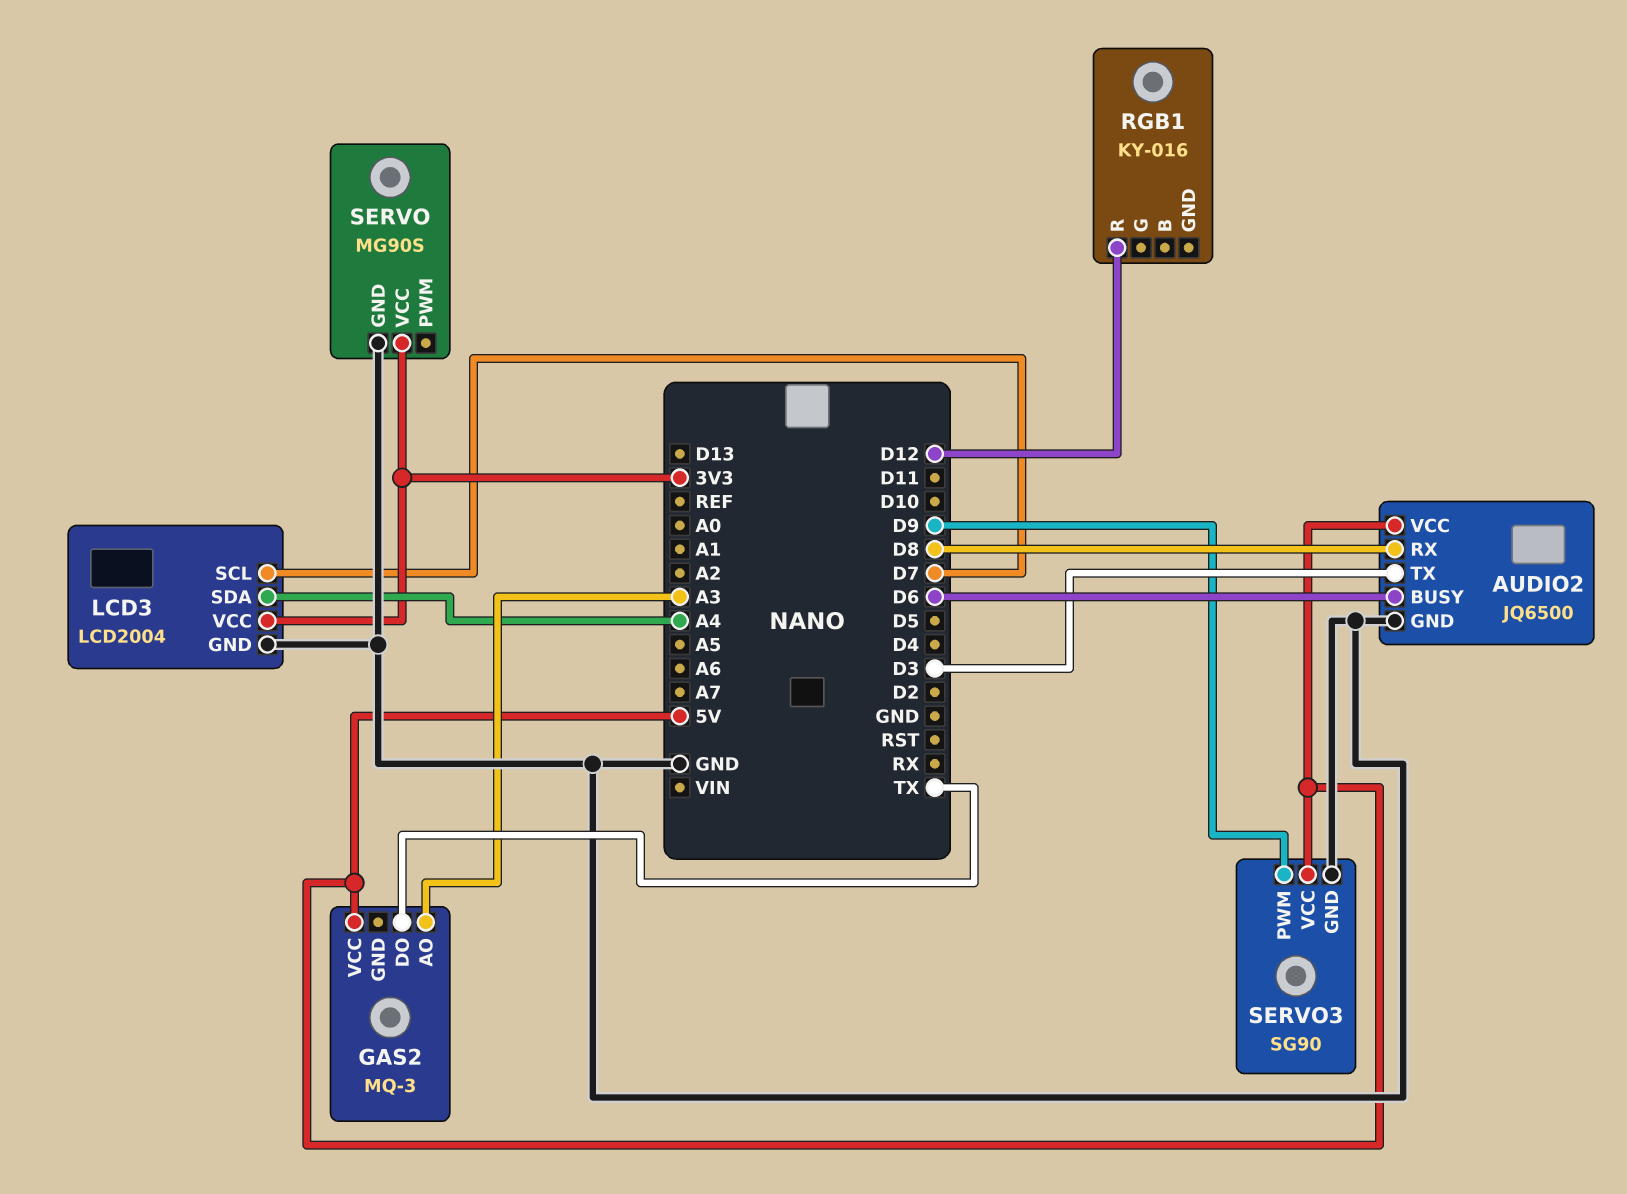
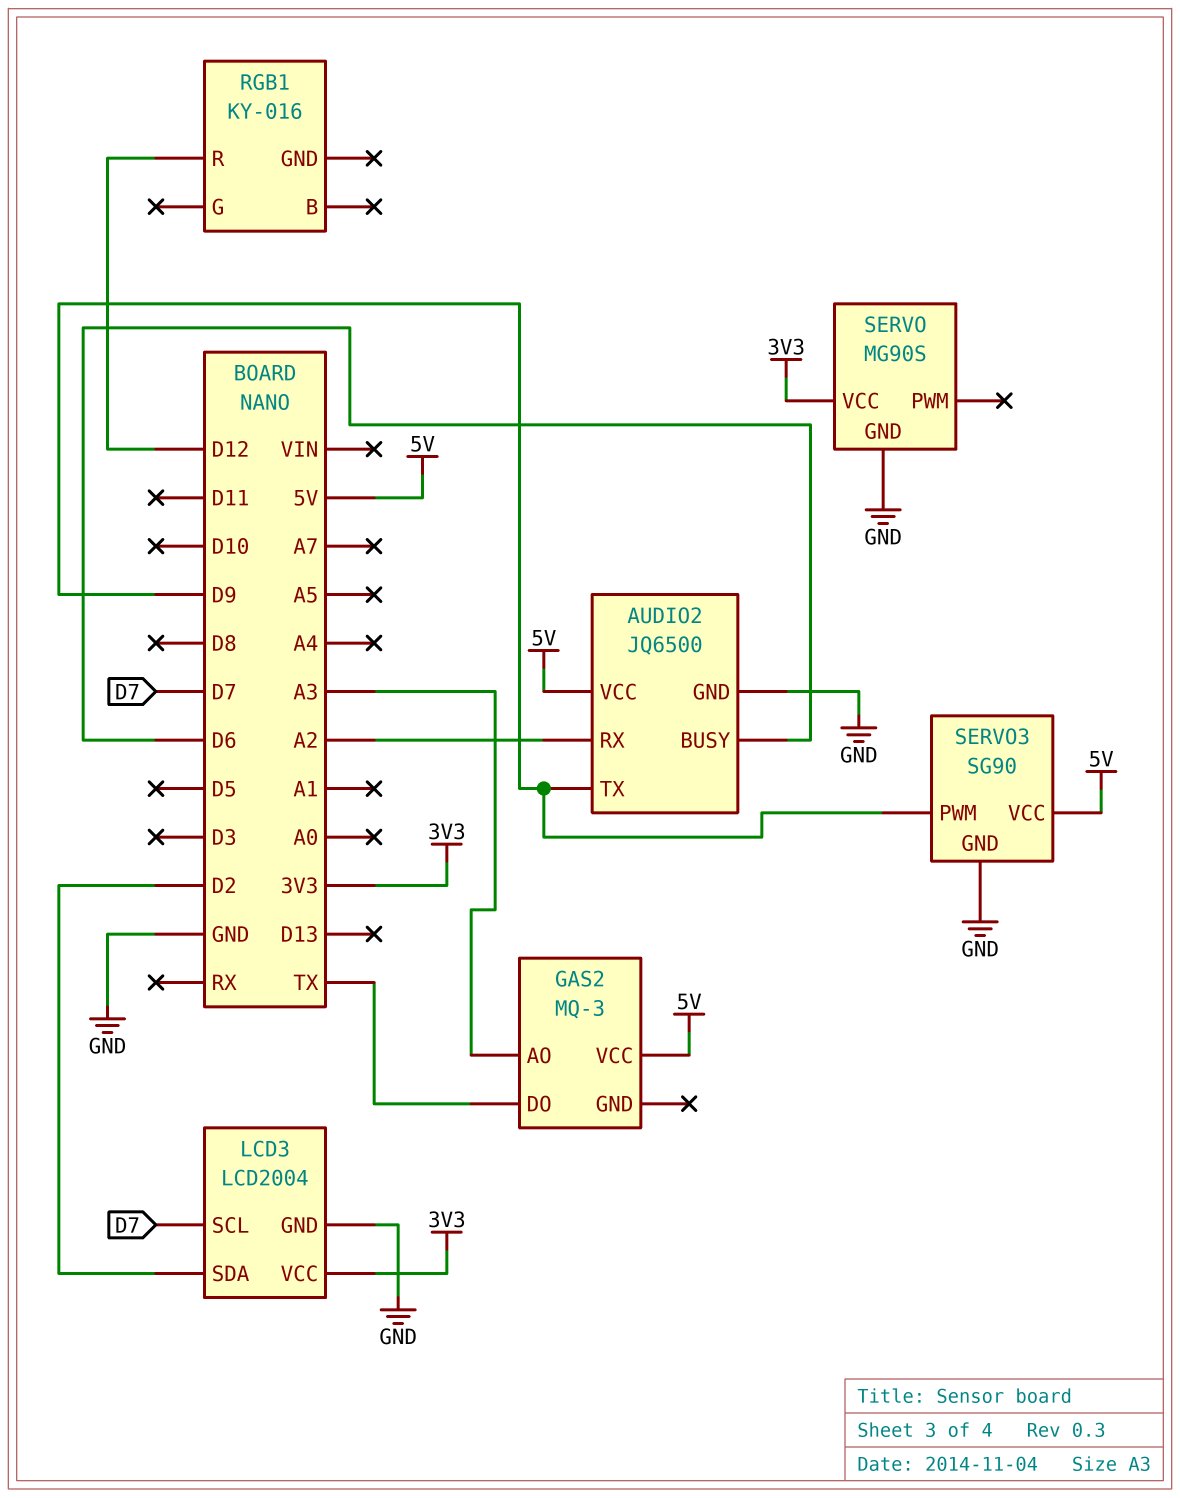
AUDIO2 pin RX: D8 -> A2
AUDIO2 pin TX: D3 -> D9
LCD3 pin SDA: A4 -> D2

